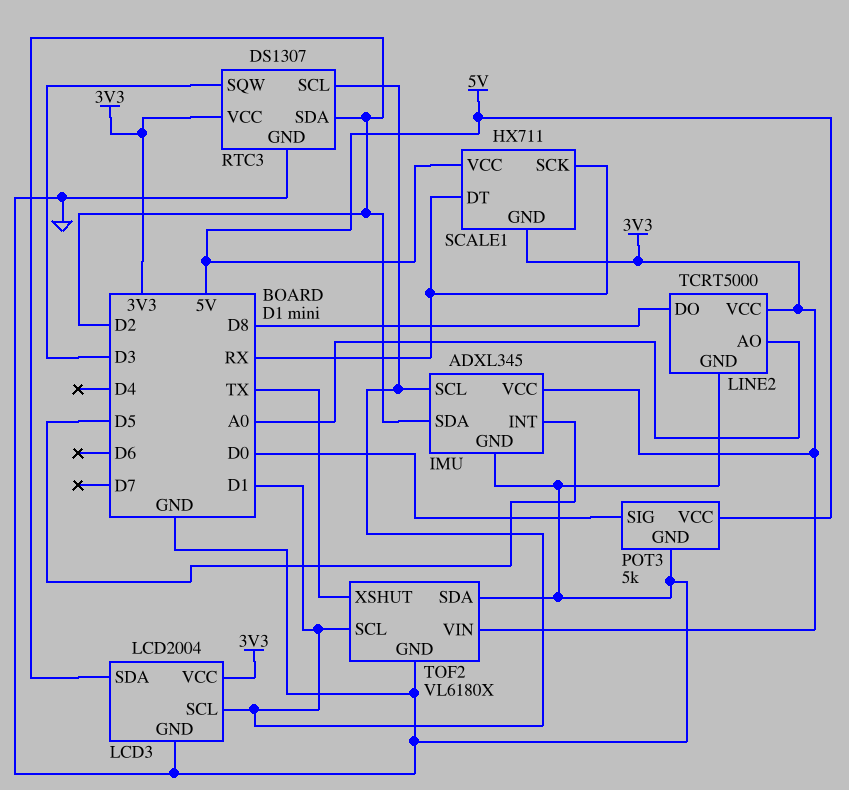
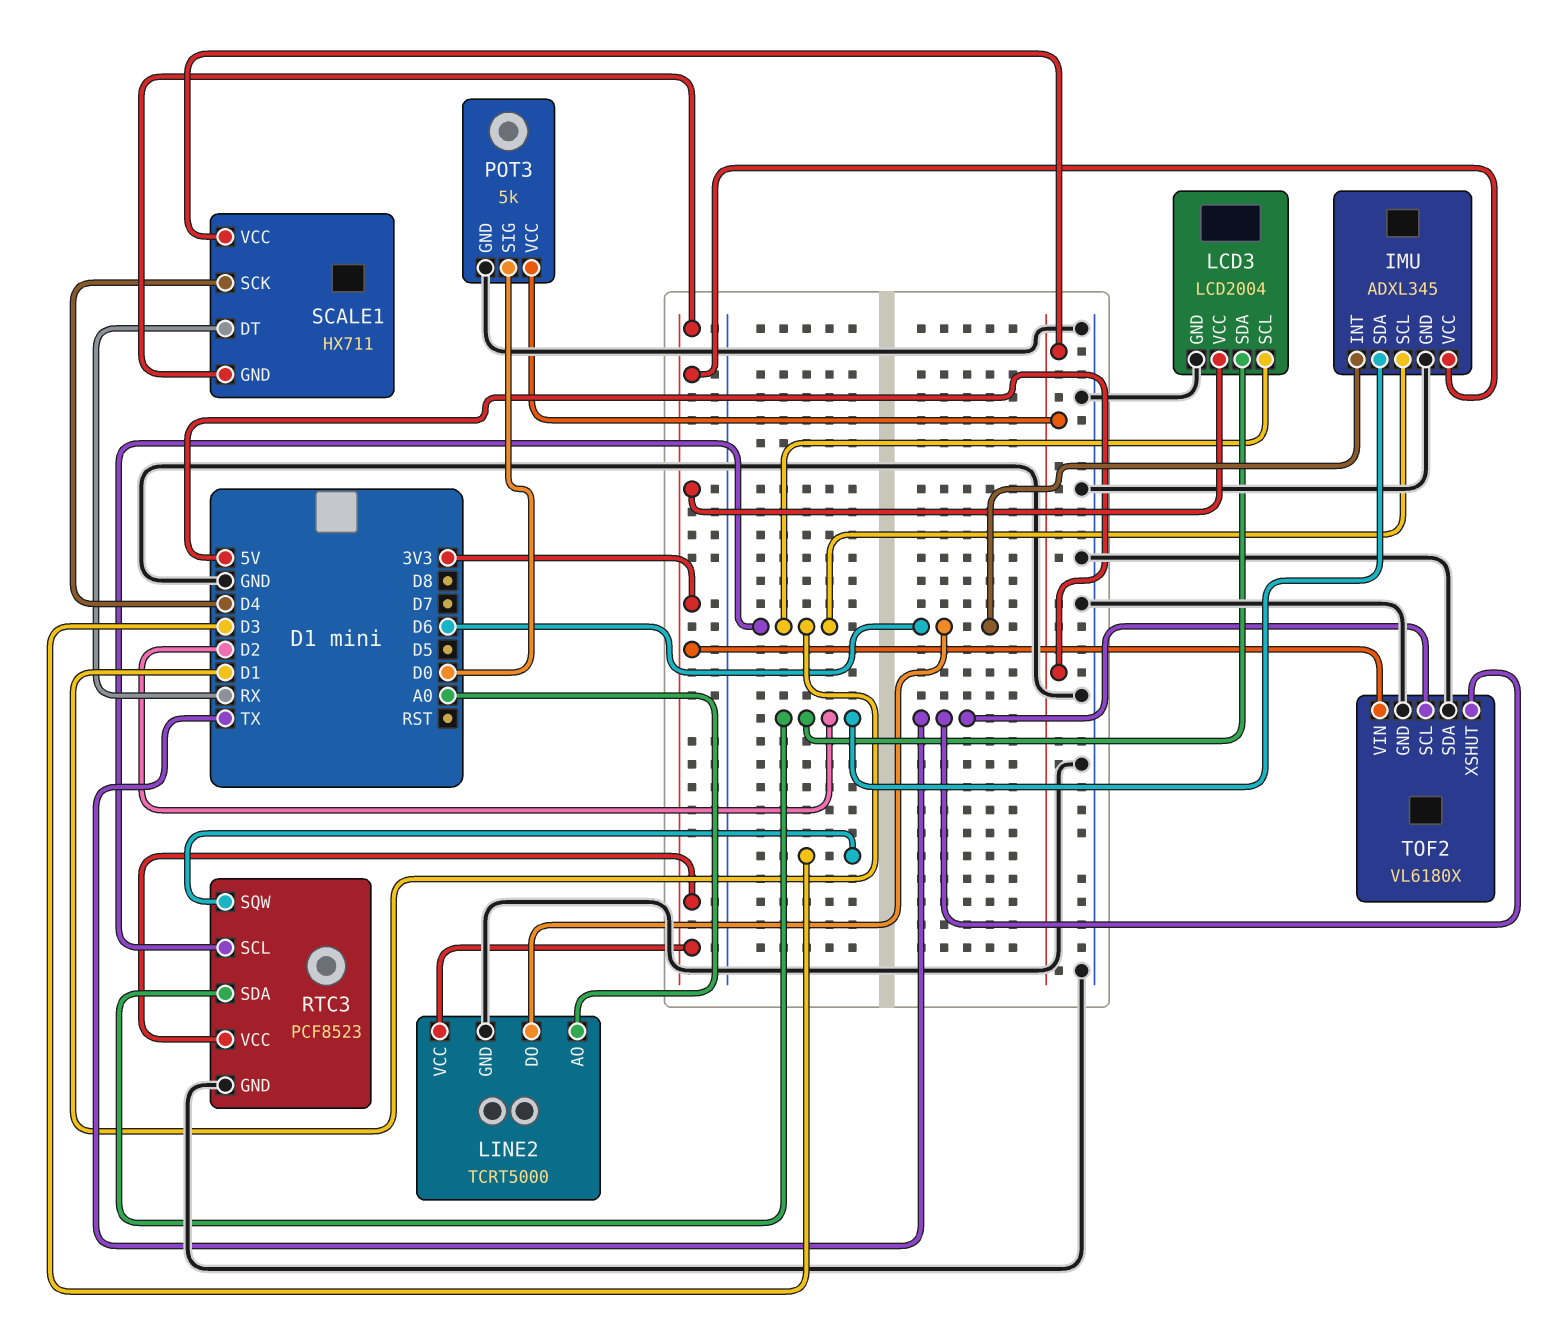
IMU pin INT: D5 -> D6
LINE2 pin DO: D8 -> D6
RTC3: DS1307 -> PCF8523
SCALE1 pin SCK: RX -> D4
TOF2 pin SCL: D1 -> TX

